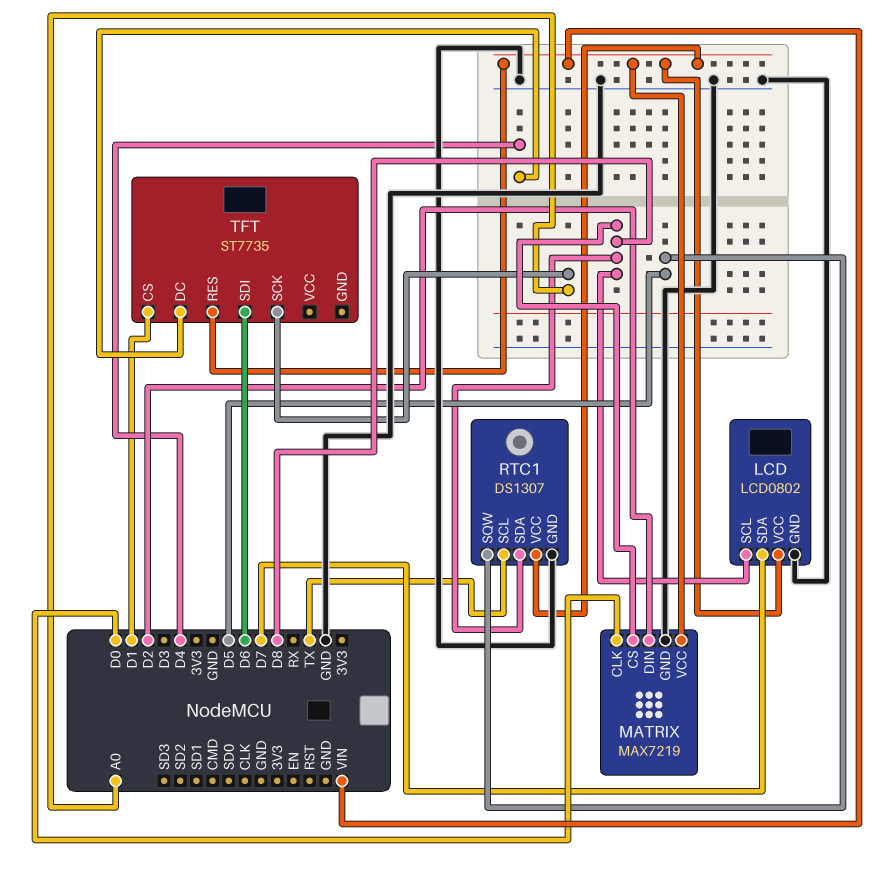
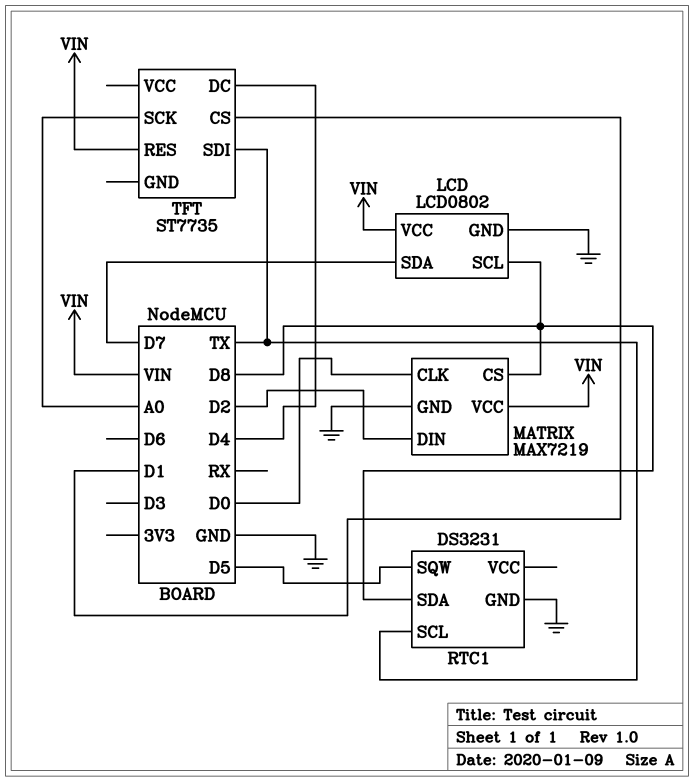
RTC1: DS1307 -> DS3231
RTC1 pin VCC: VIN -> none
TFT pin SDI: D6 -> TX

